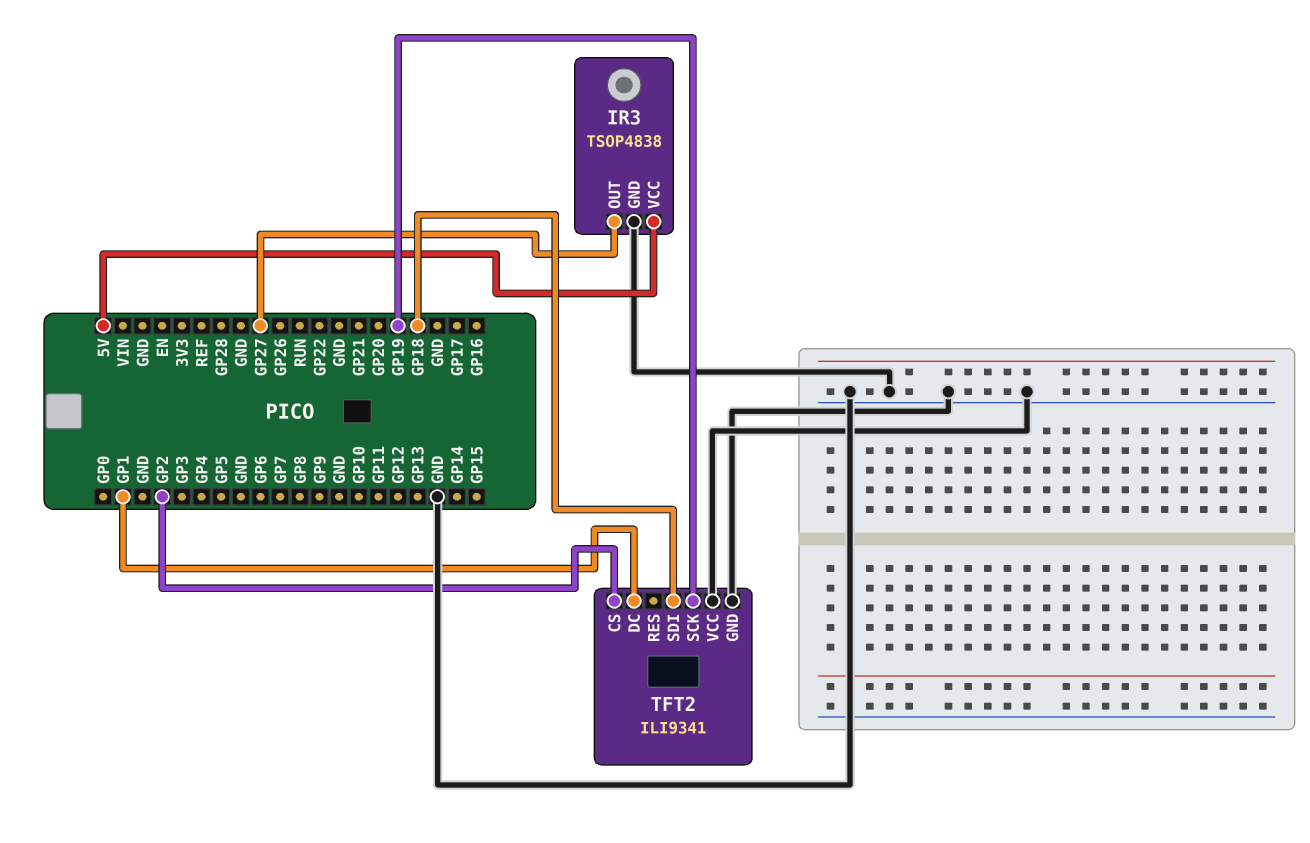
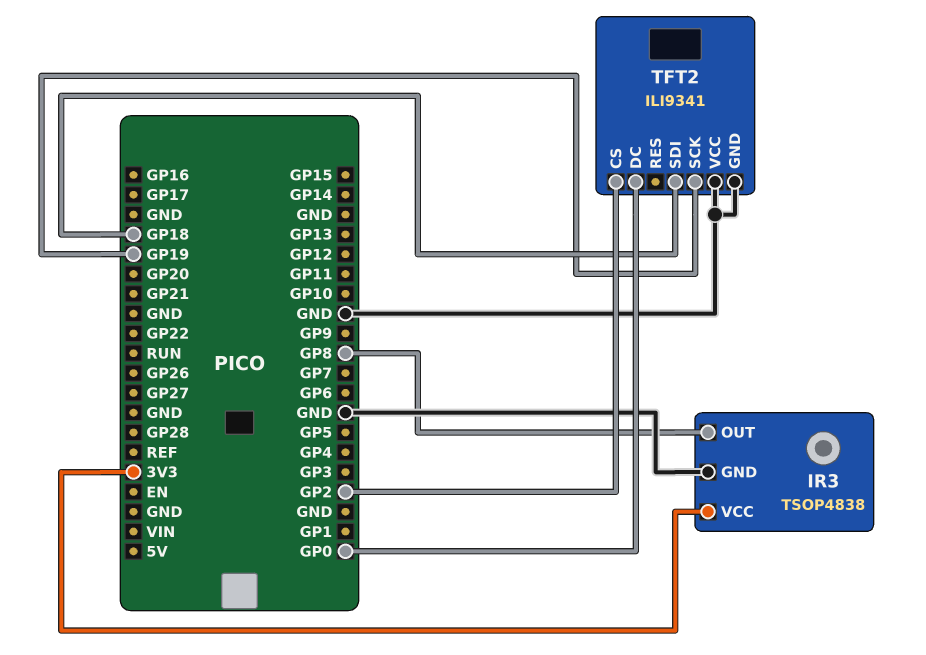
IR3 pin OUT: GP27 -> GP8
IR3 pin VCC: 5V -> 3V3
TFT2 pin DC: GP1 -> GP0

